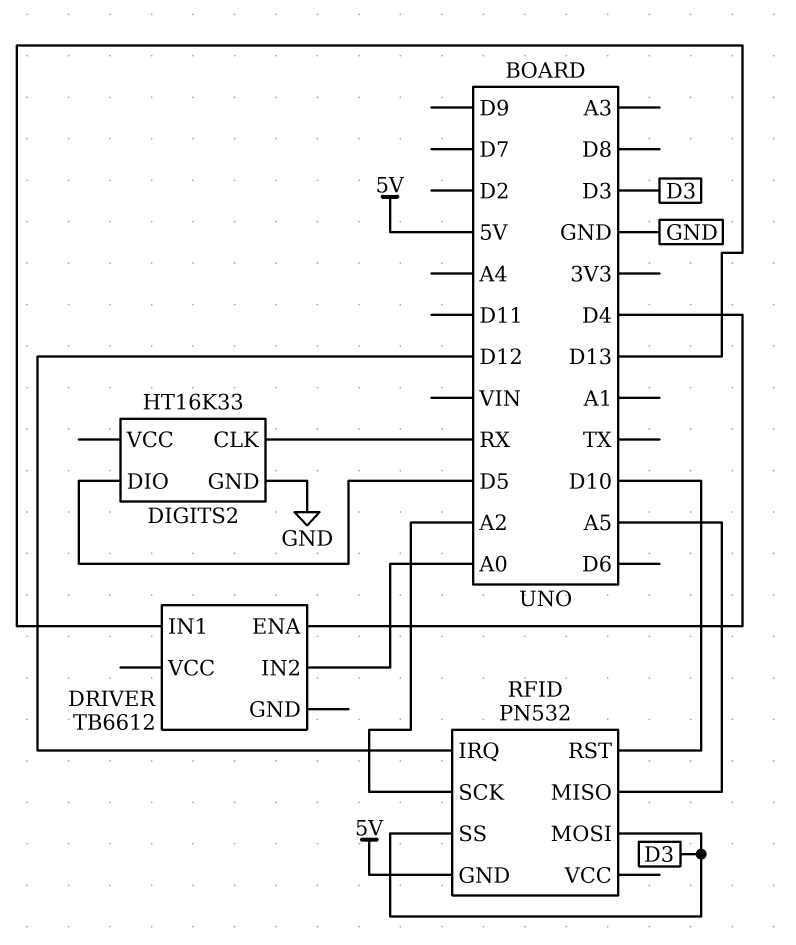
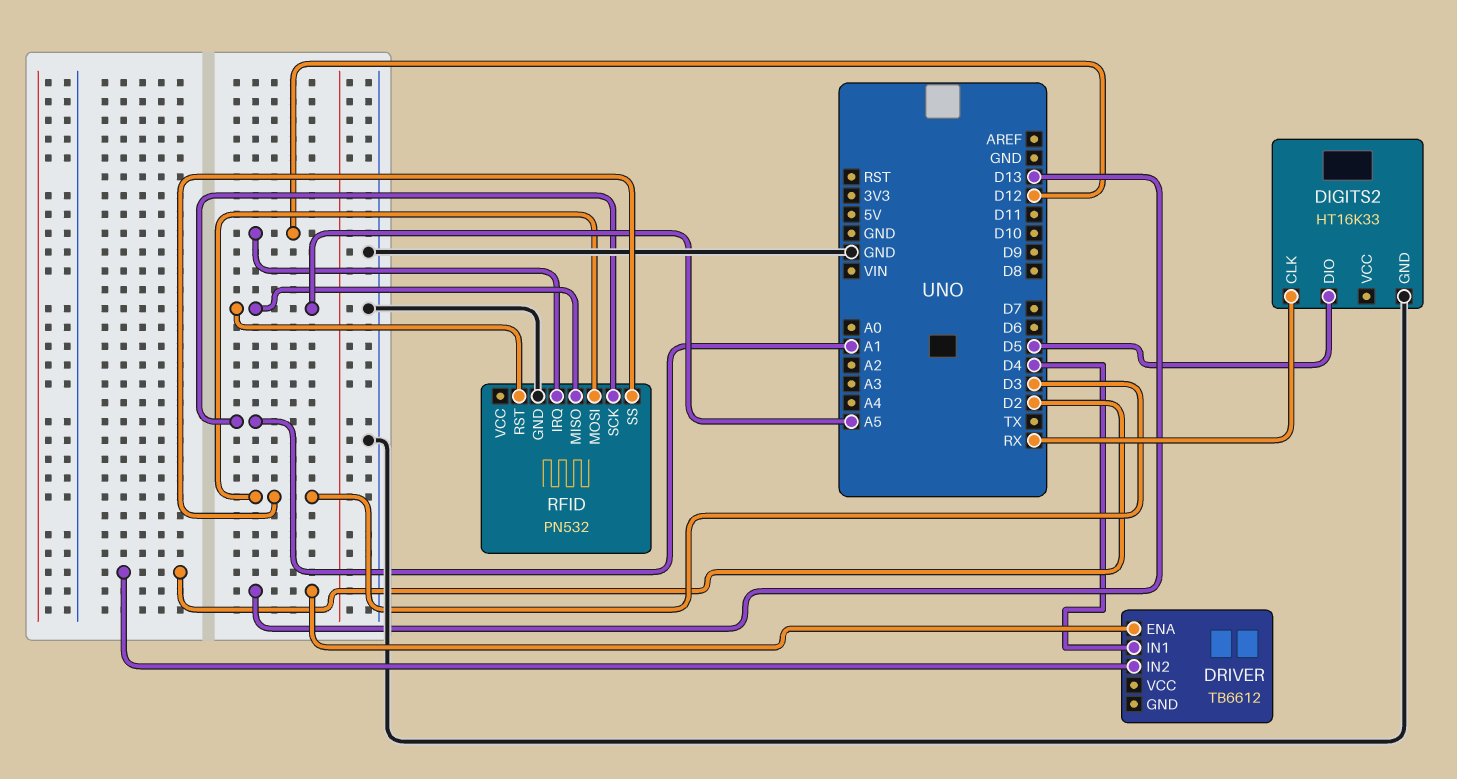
DRIVER pin ENA: D4 -> D13
DRIVER pin IN1: D13 -> D4
DRIVER pin IN2: A0 -> D2
RFID pin GND: 5V -> GND
RFID pin RST: D10 -> A5
RFID pin SCK: A2 -> A1

